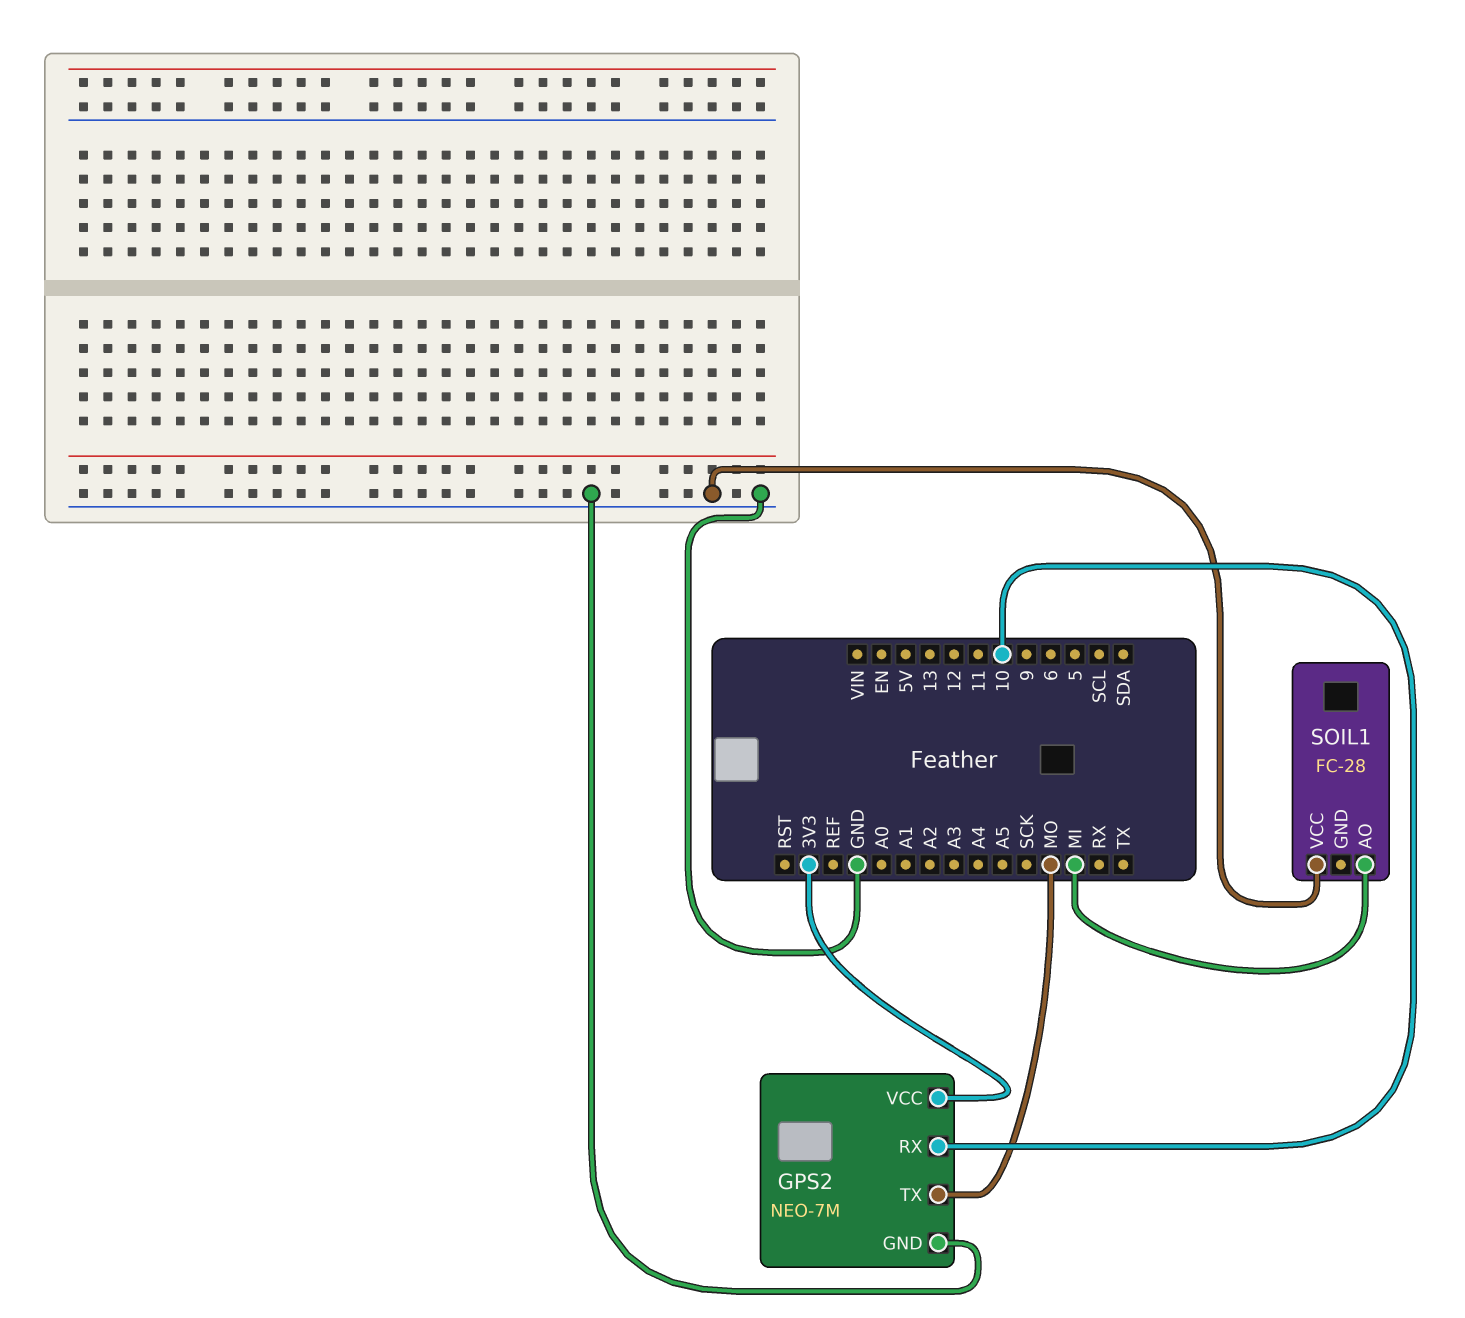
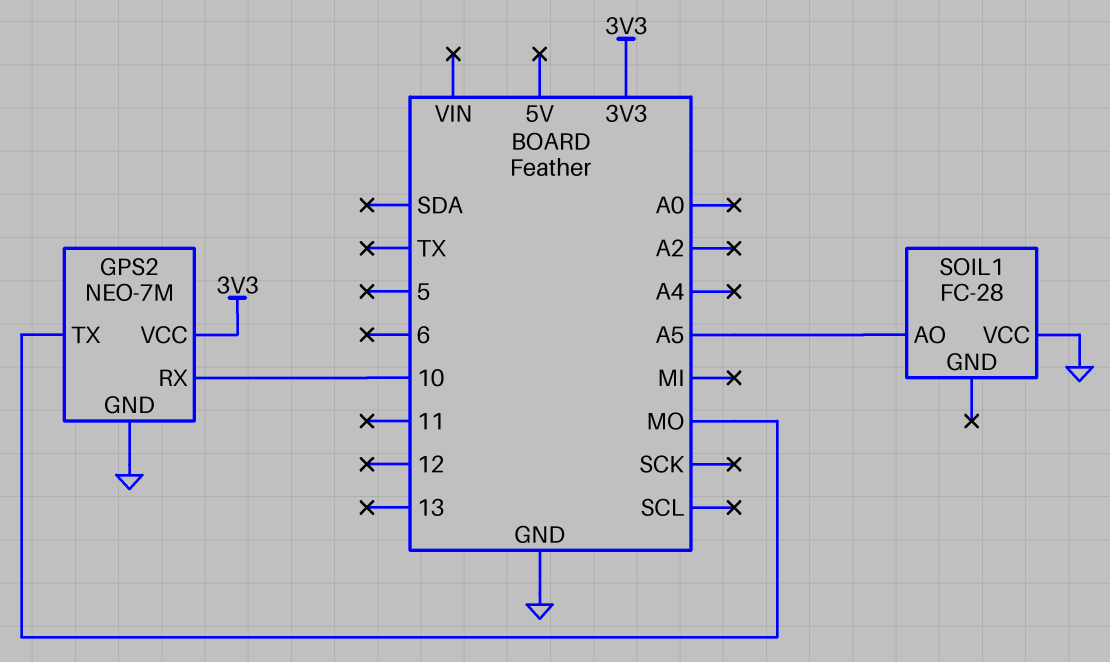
SOIL1 pin AO: MI -> A5

